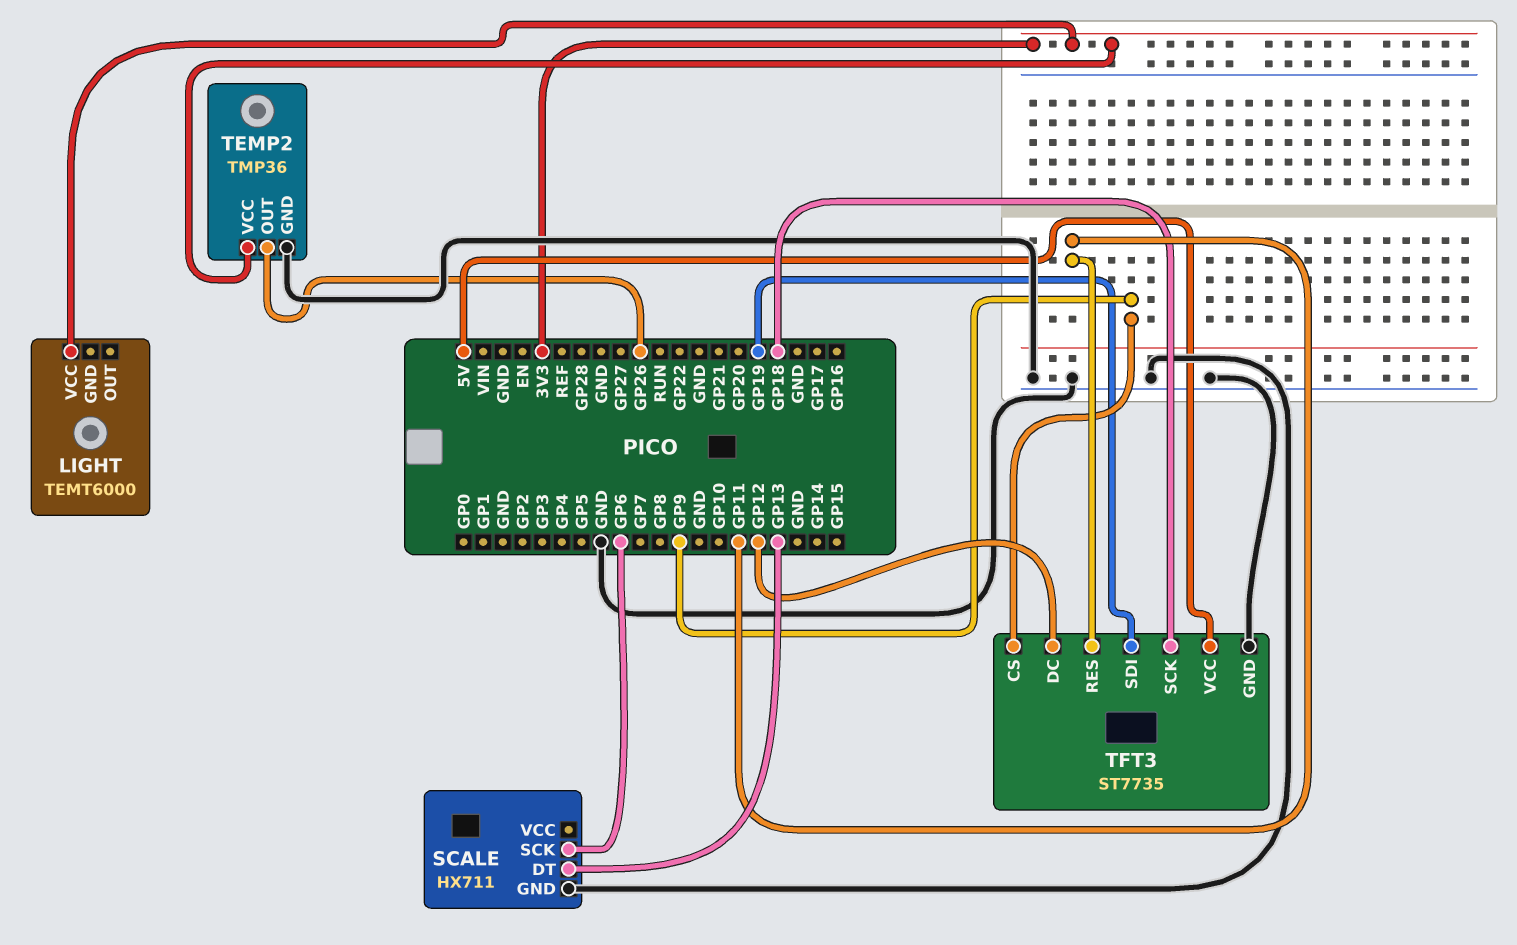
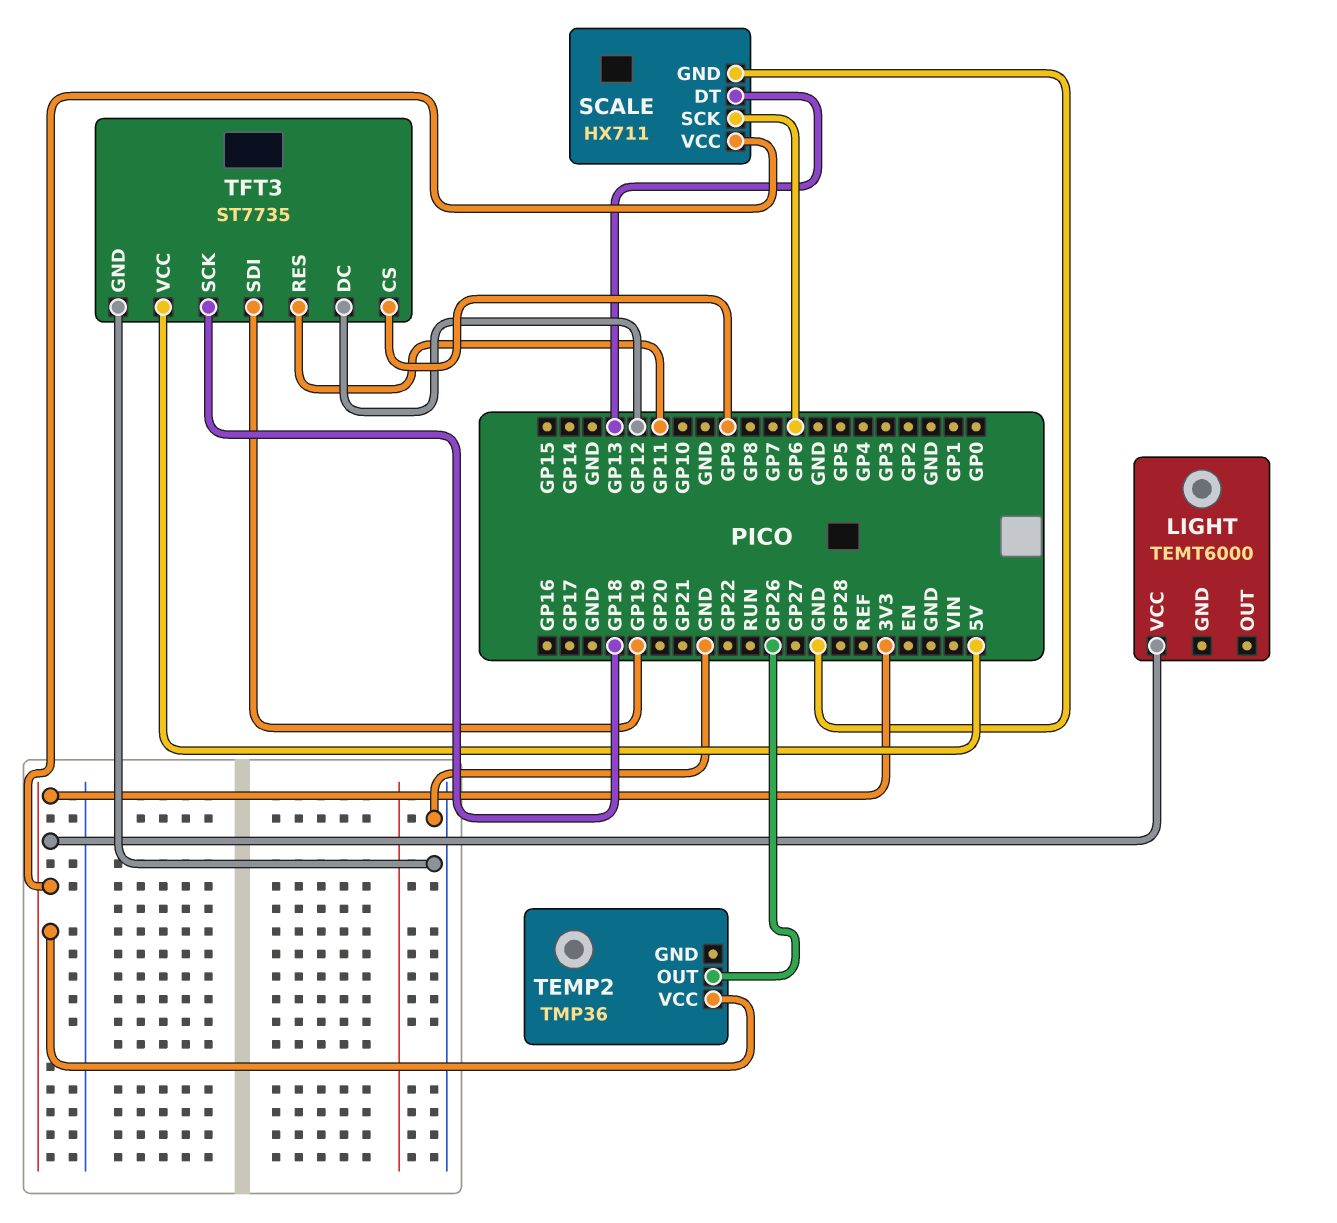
SCALE pin VCC: none -> 3V3
TEMP2 pin GND: GND -> none

